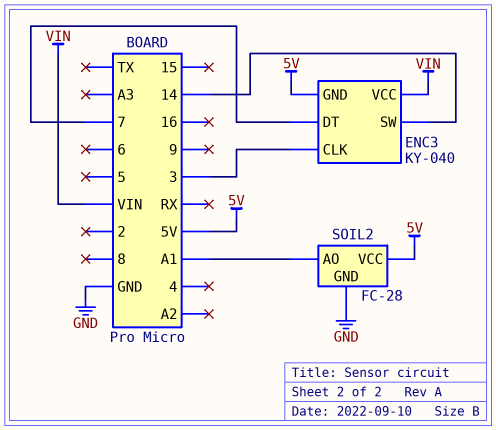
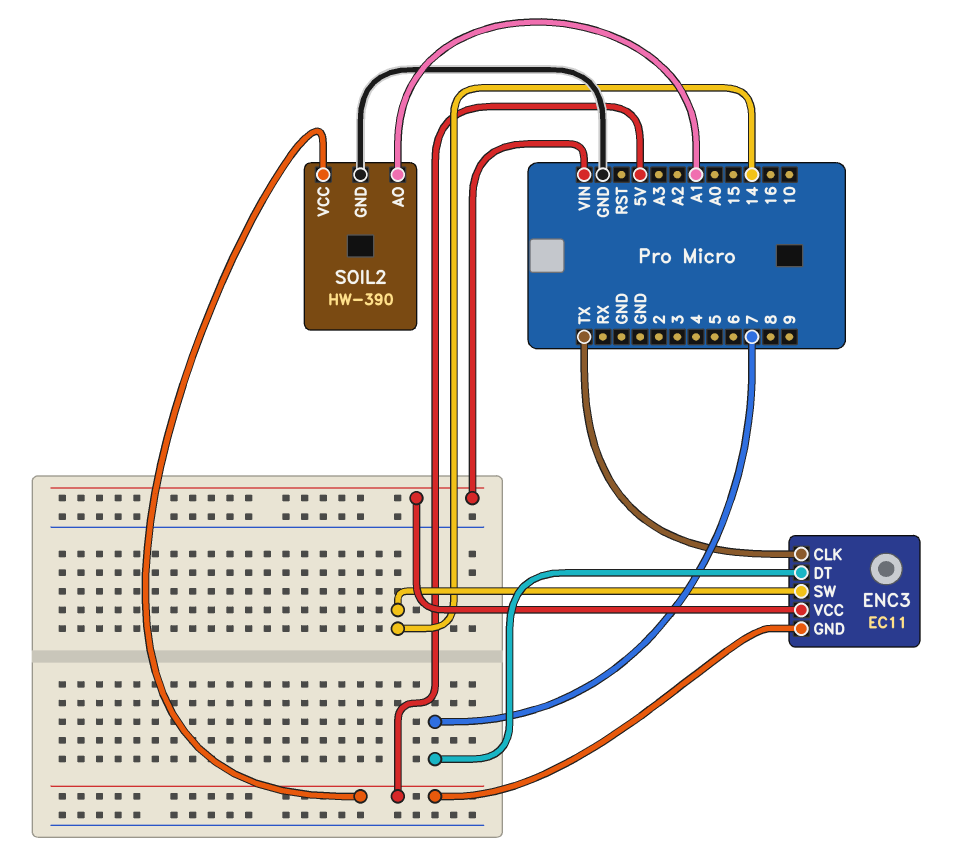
ENC3: KY-040 -> EC11
ENC3 pin CLK: 3 -> TX
SOIL2: FC-28 -> HW-390

